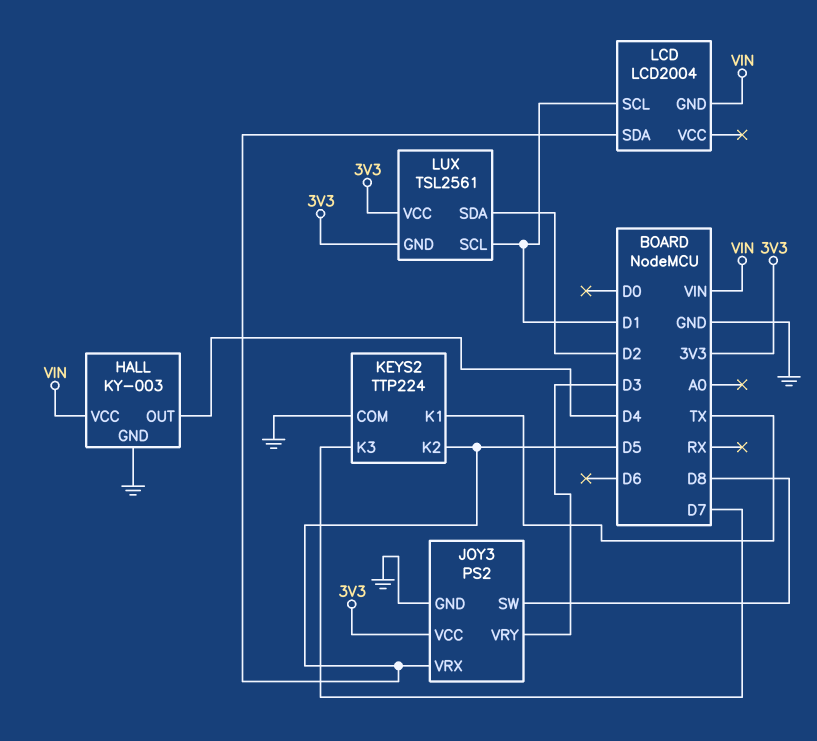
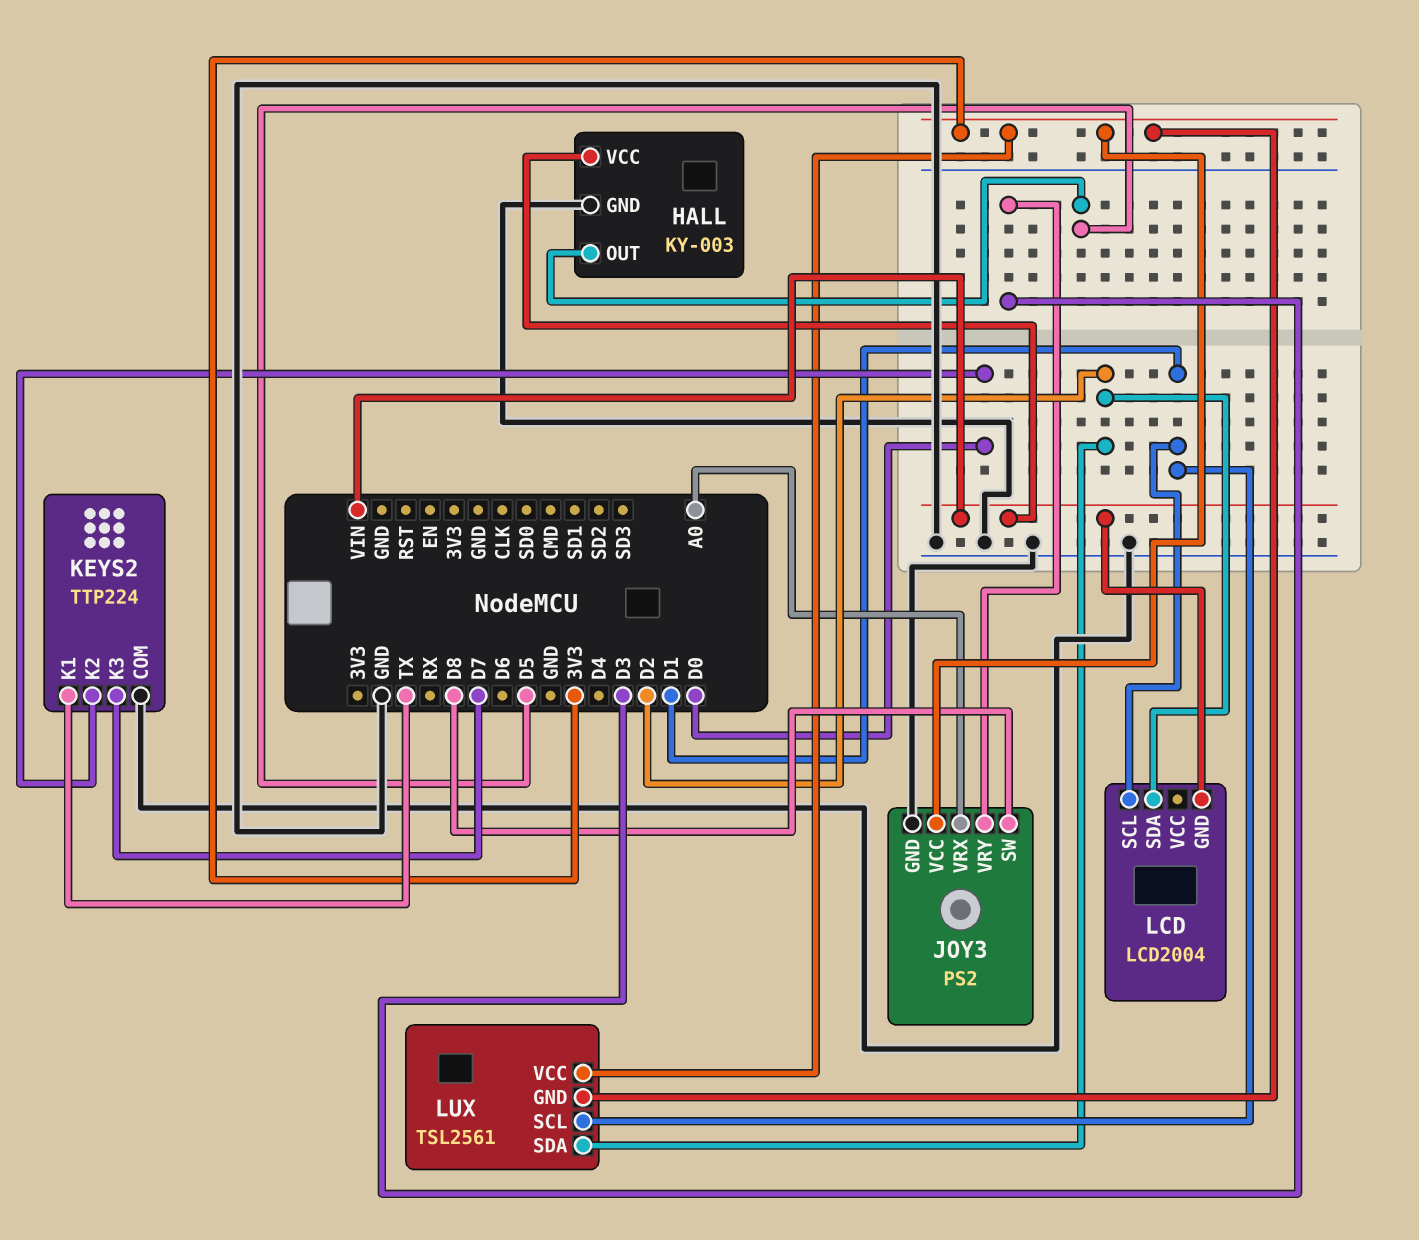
HALL pin OUT: D4 -> D5
JOY3 pin VRX: D5 -> A0
KEYS2 pin K2: D5 -> D0
LCD pin SDA: D5 -> D2

